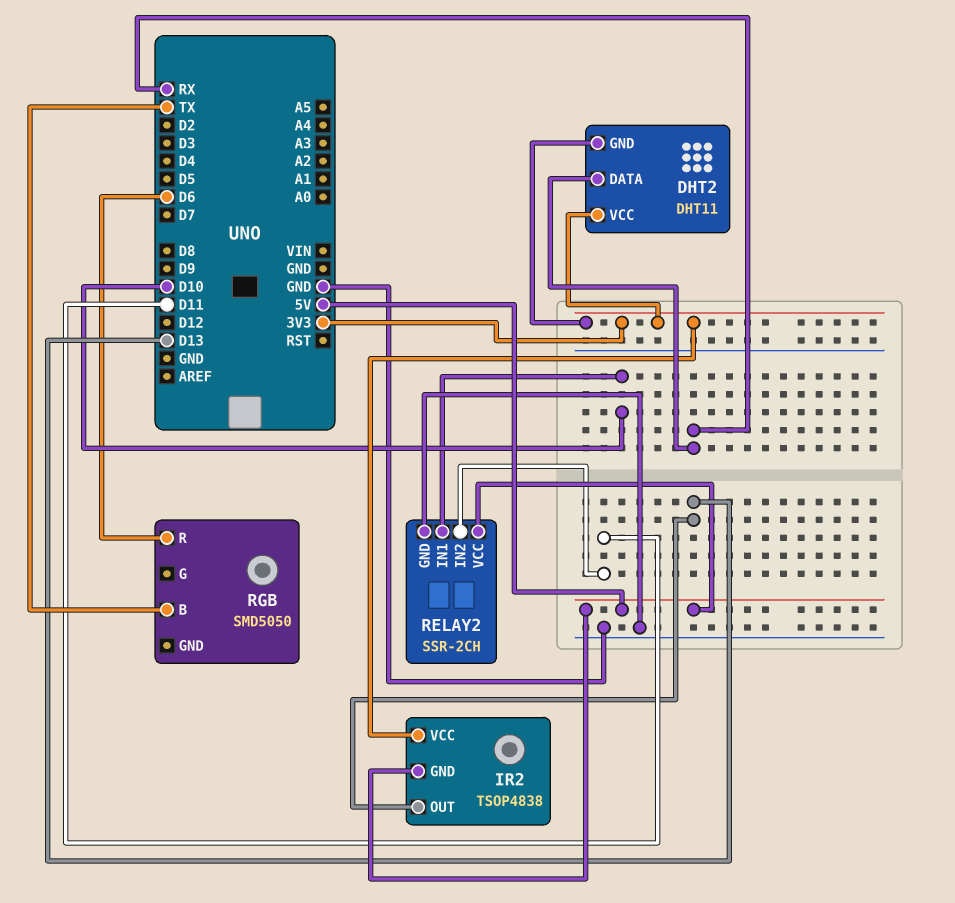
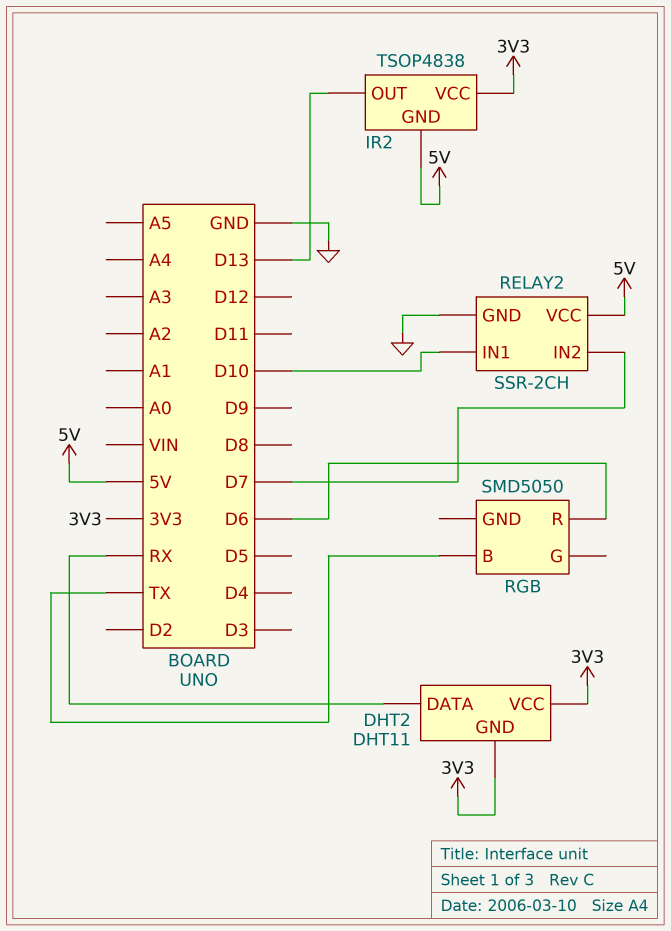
RELAY2 pin IN2: D11 -> D7

